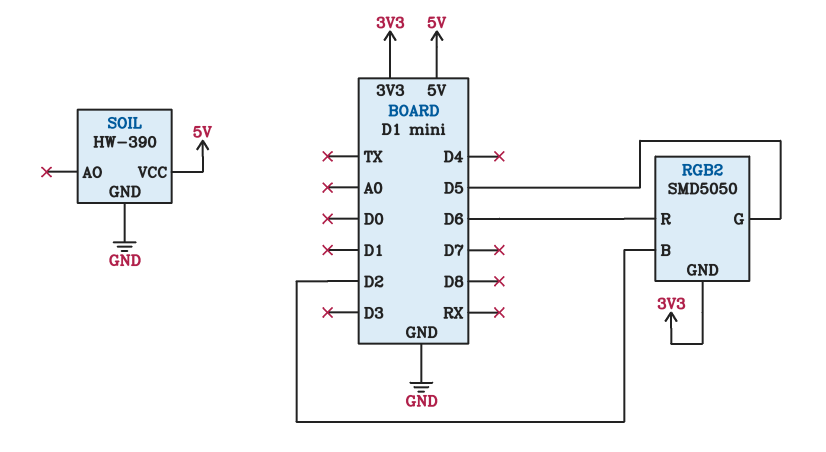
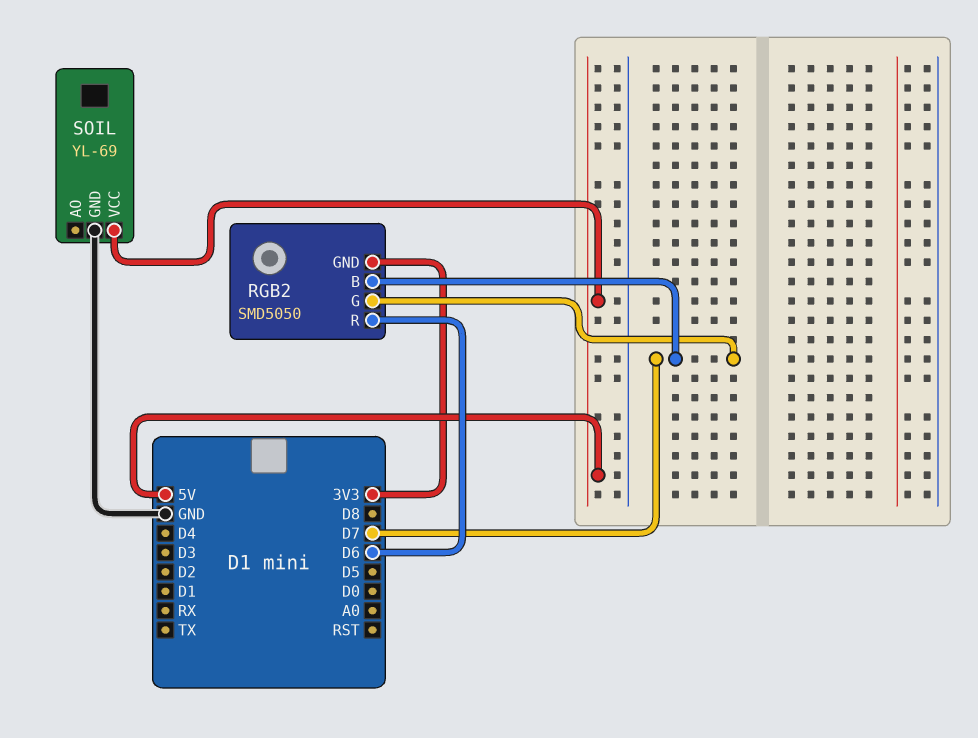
RGB2 pin B: D2 -> D7
RGB2 pin G: D5 -> D7
SOIL: HW-390 -> YL-69

